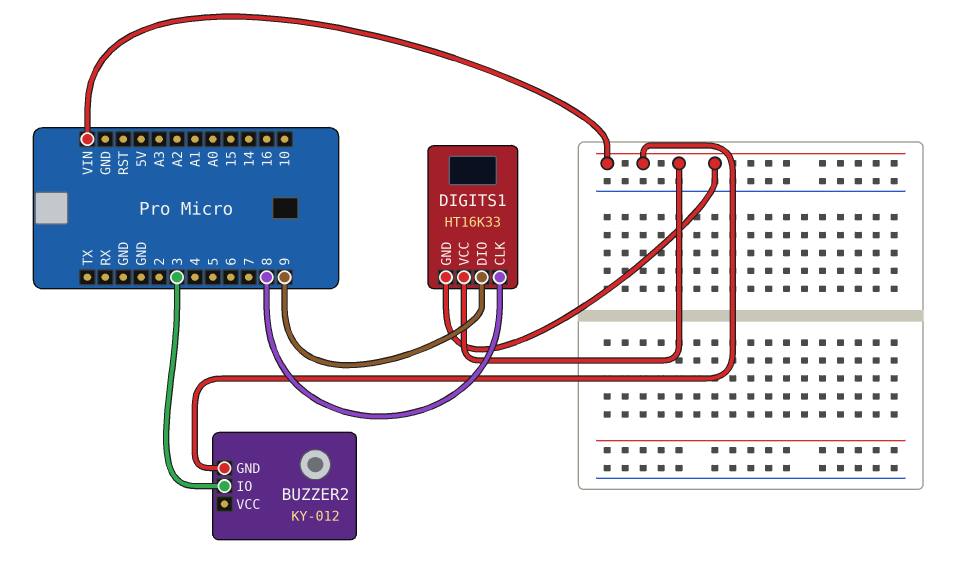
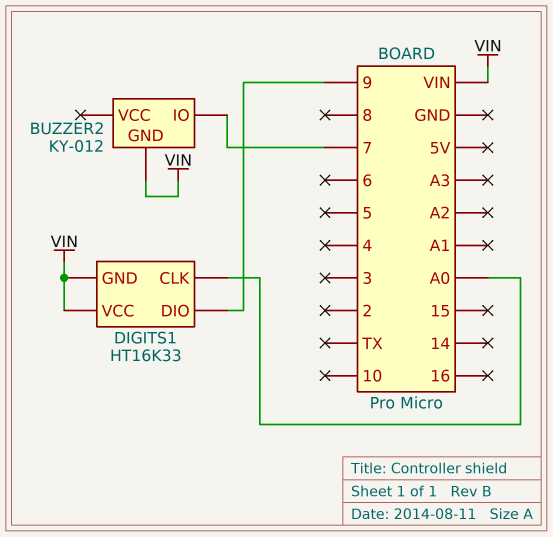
BUZZER2 pin IO: 3 -> 7
DIGITS1 pin CLK: 8 -> A0

